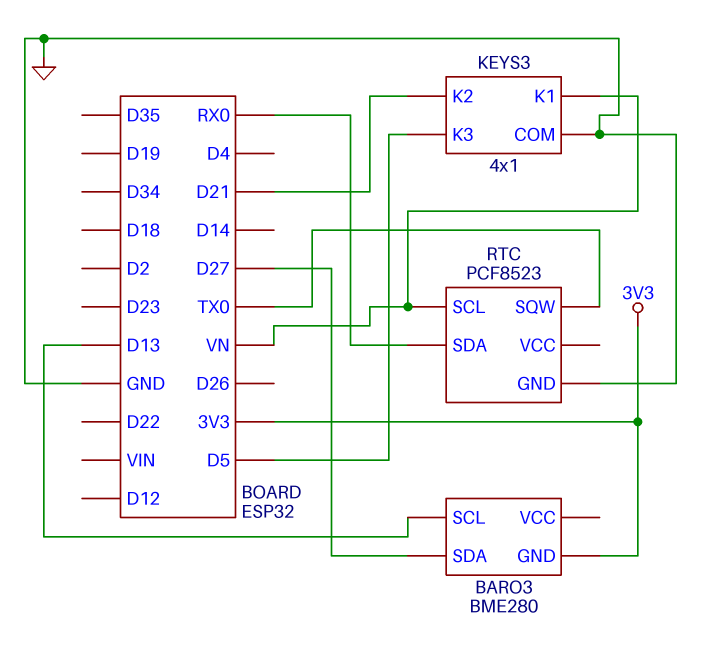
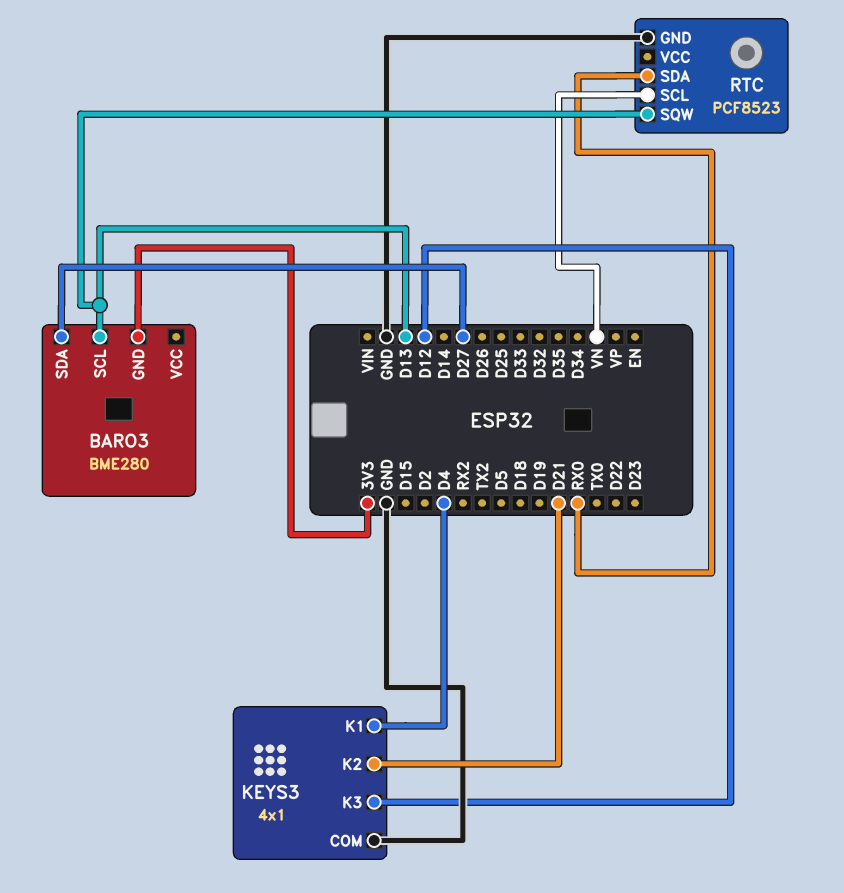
KEYS3 pin K1: VN -> D4
KEYS3 pin K3: D5 -> D12
RTC pin SQW: TX0 -> D13

